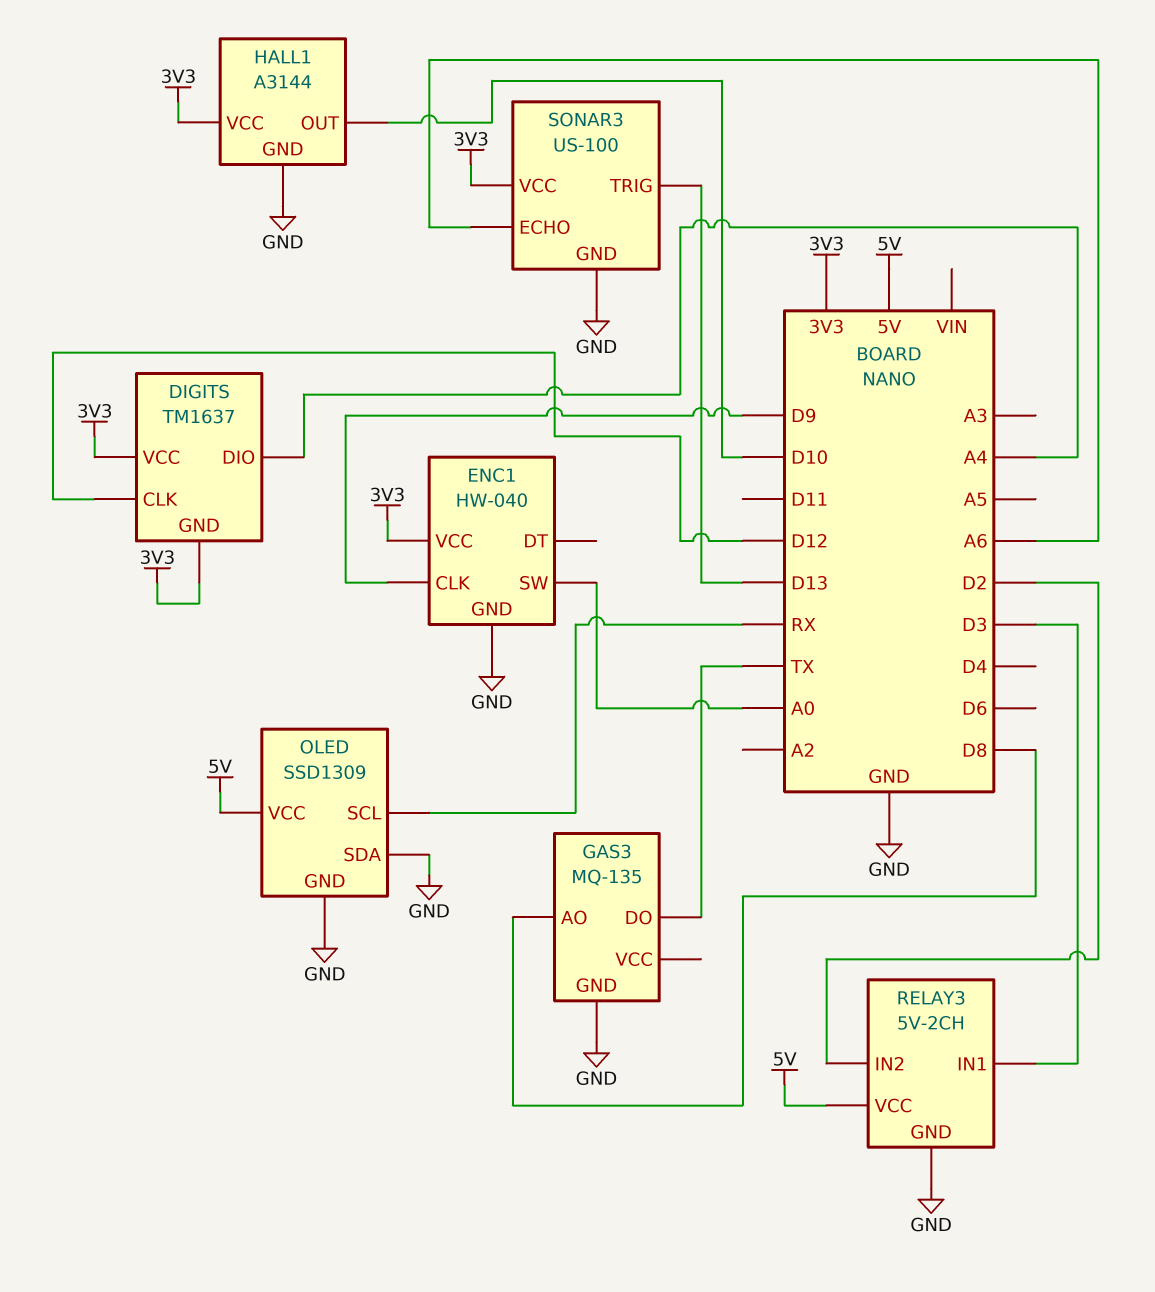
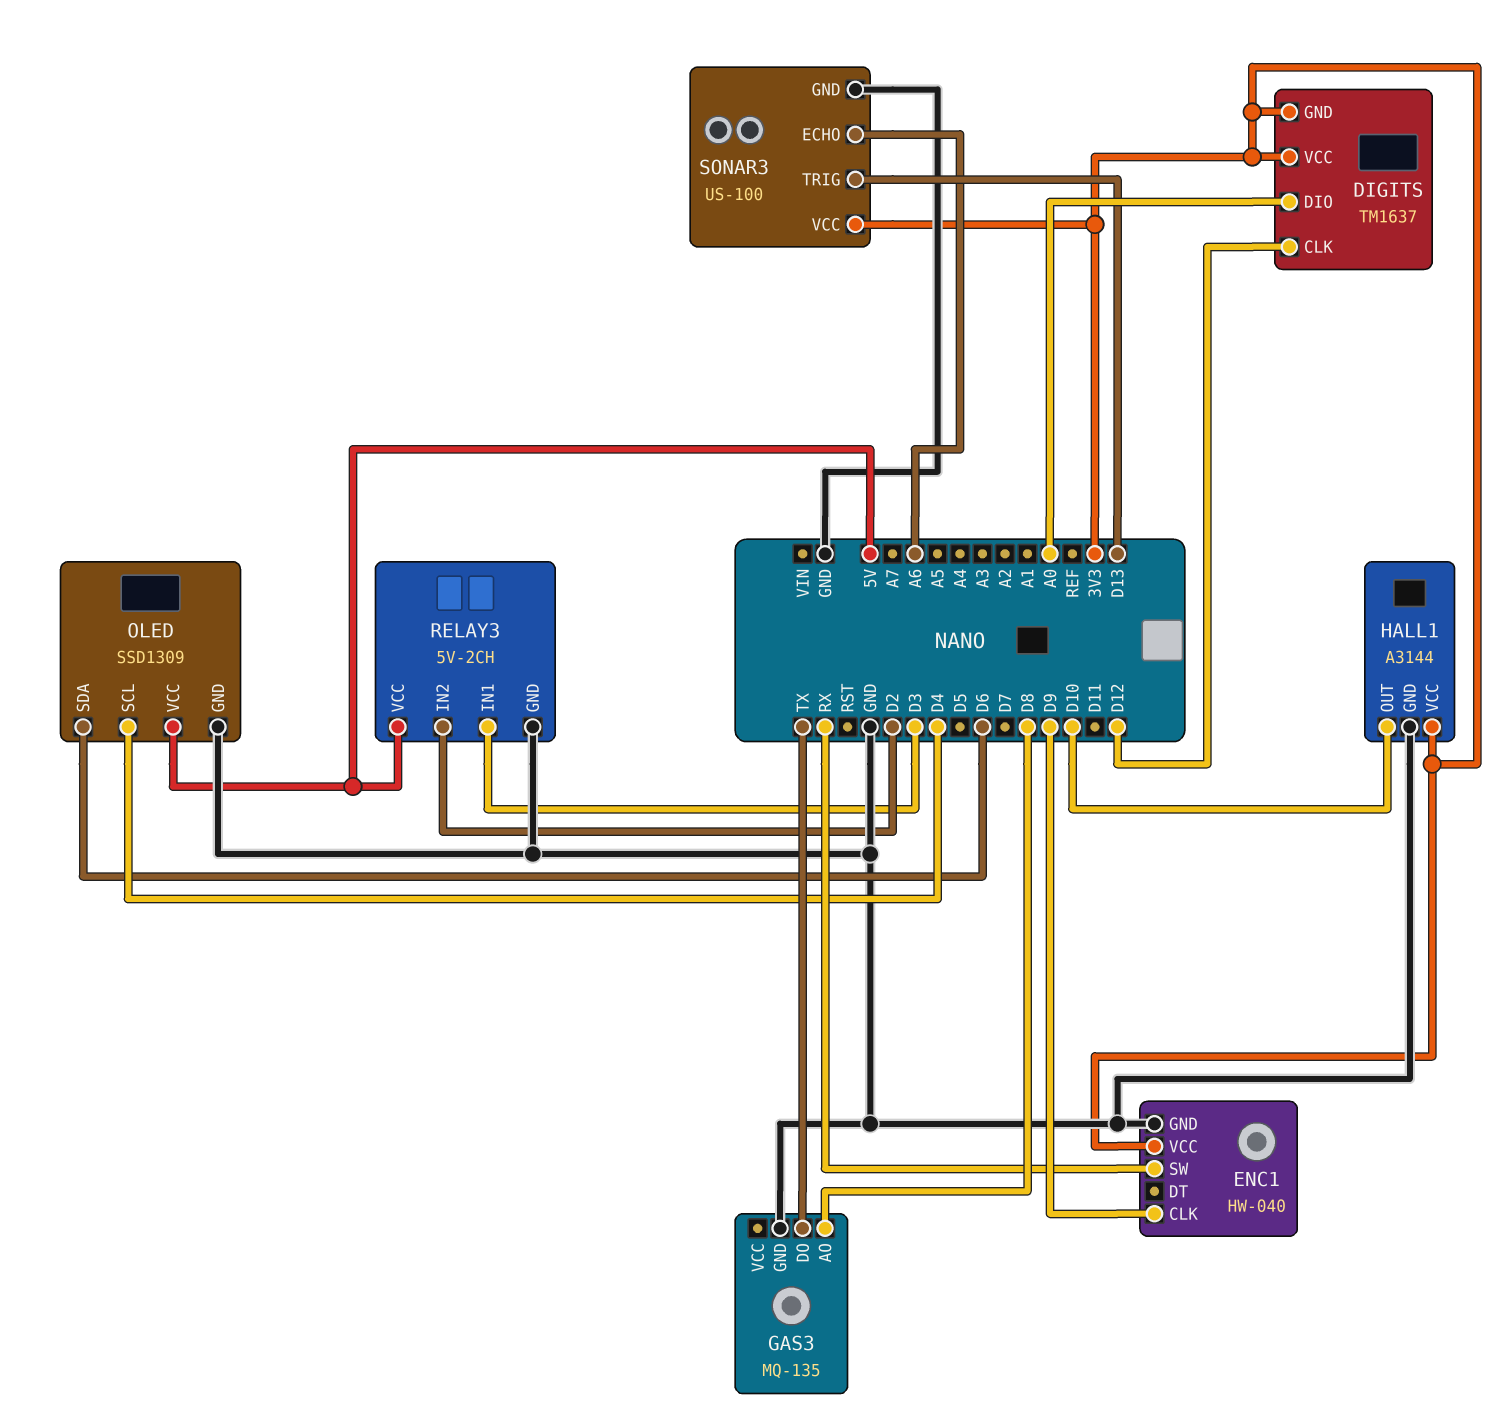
DIGITS pin DIO: A4 -> A0
ENC1 pin SW: A0 -> RX
OLED pin SCL: RX -> D4
OLED pin SDA: GND -> D6

